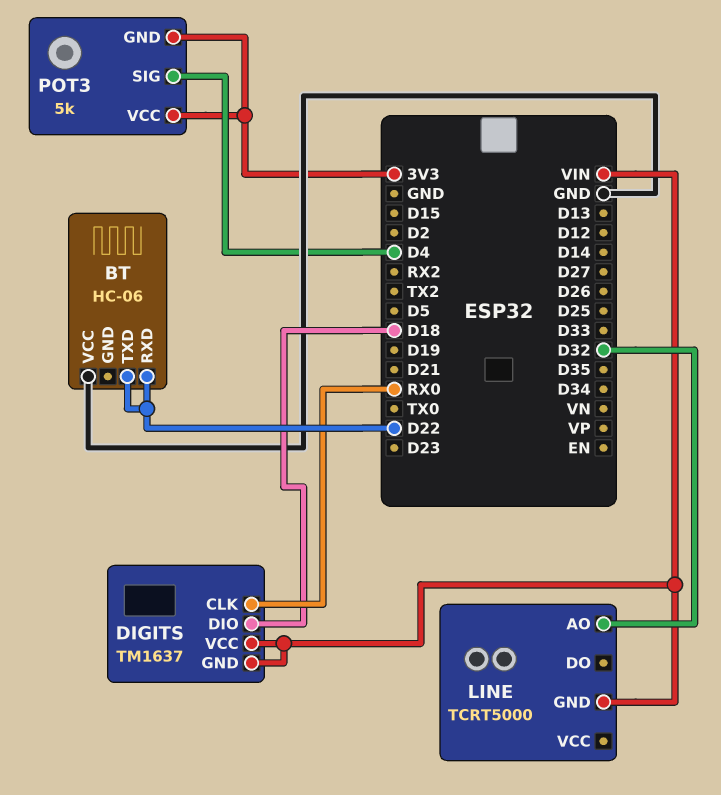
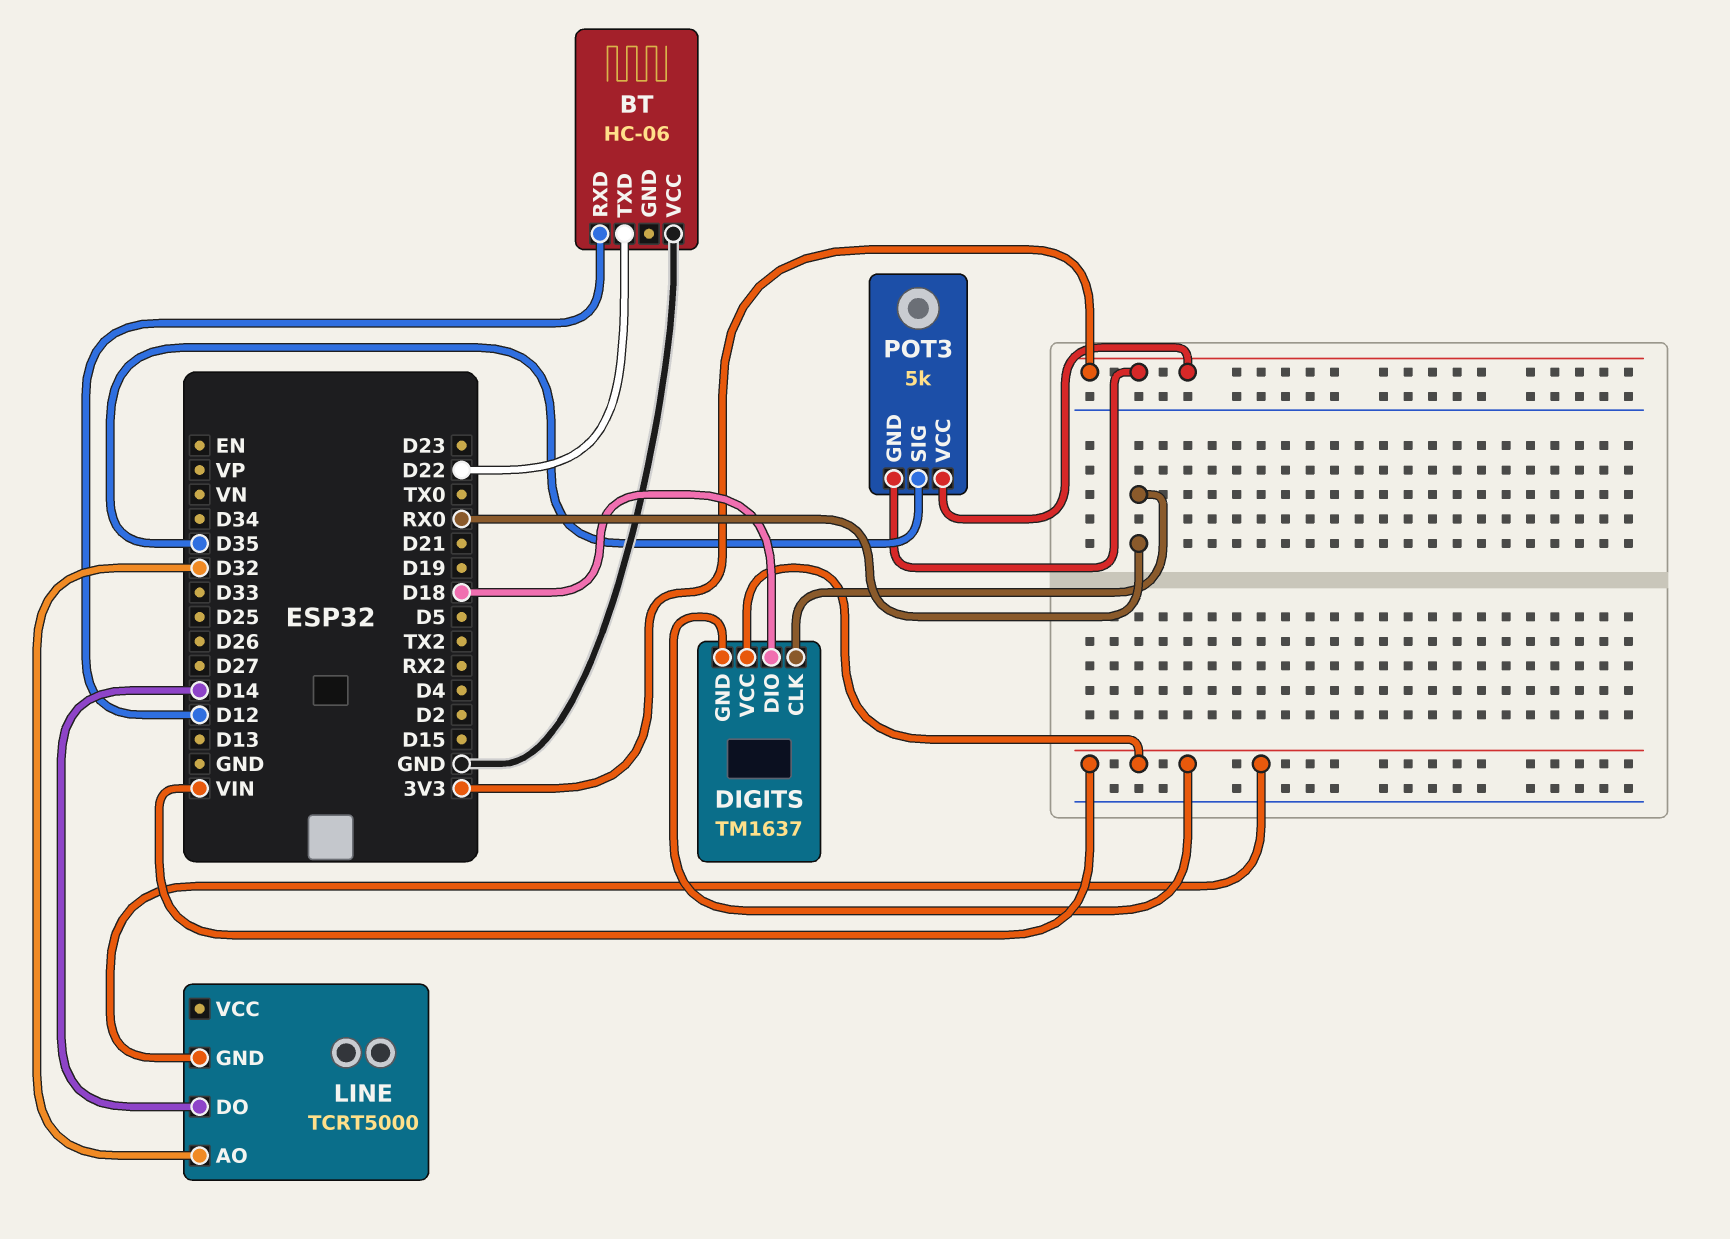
BT pin RXD: D22 -> D12
LINE pin DO: none -> D14
POT3 pin SIG: D4 -> D35

